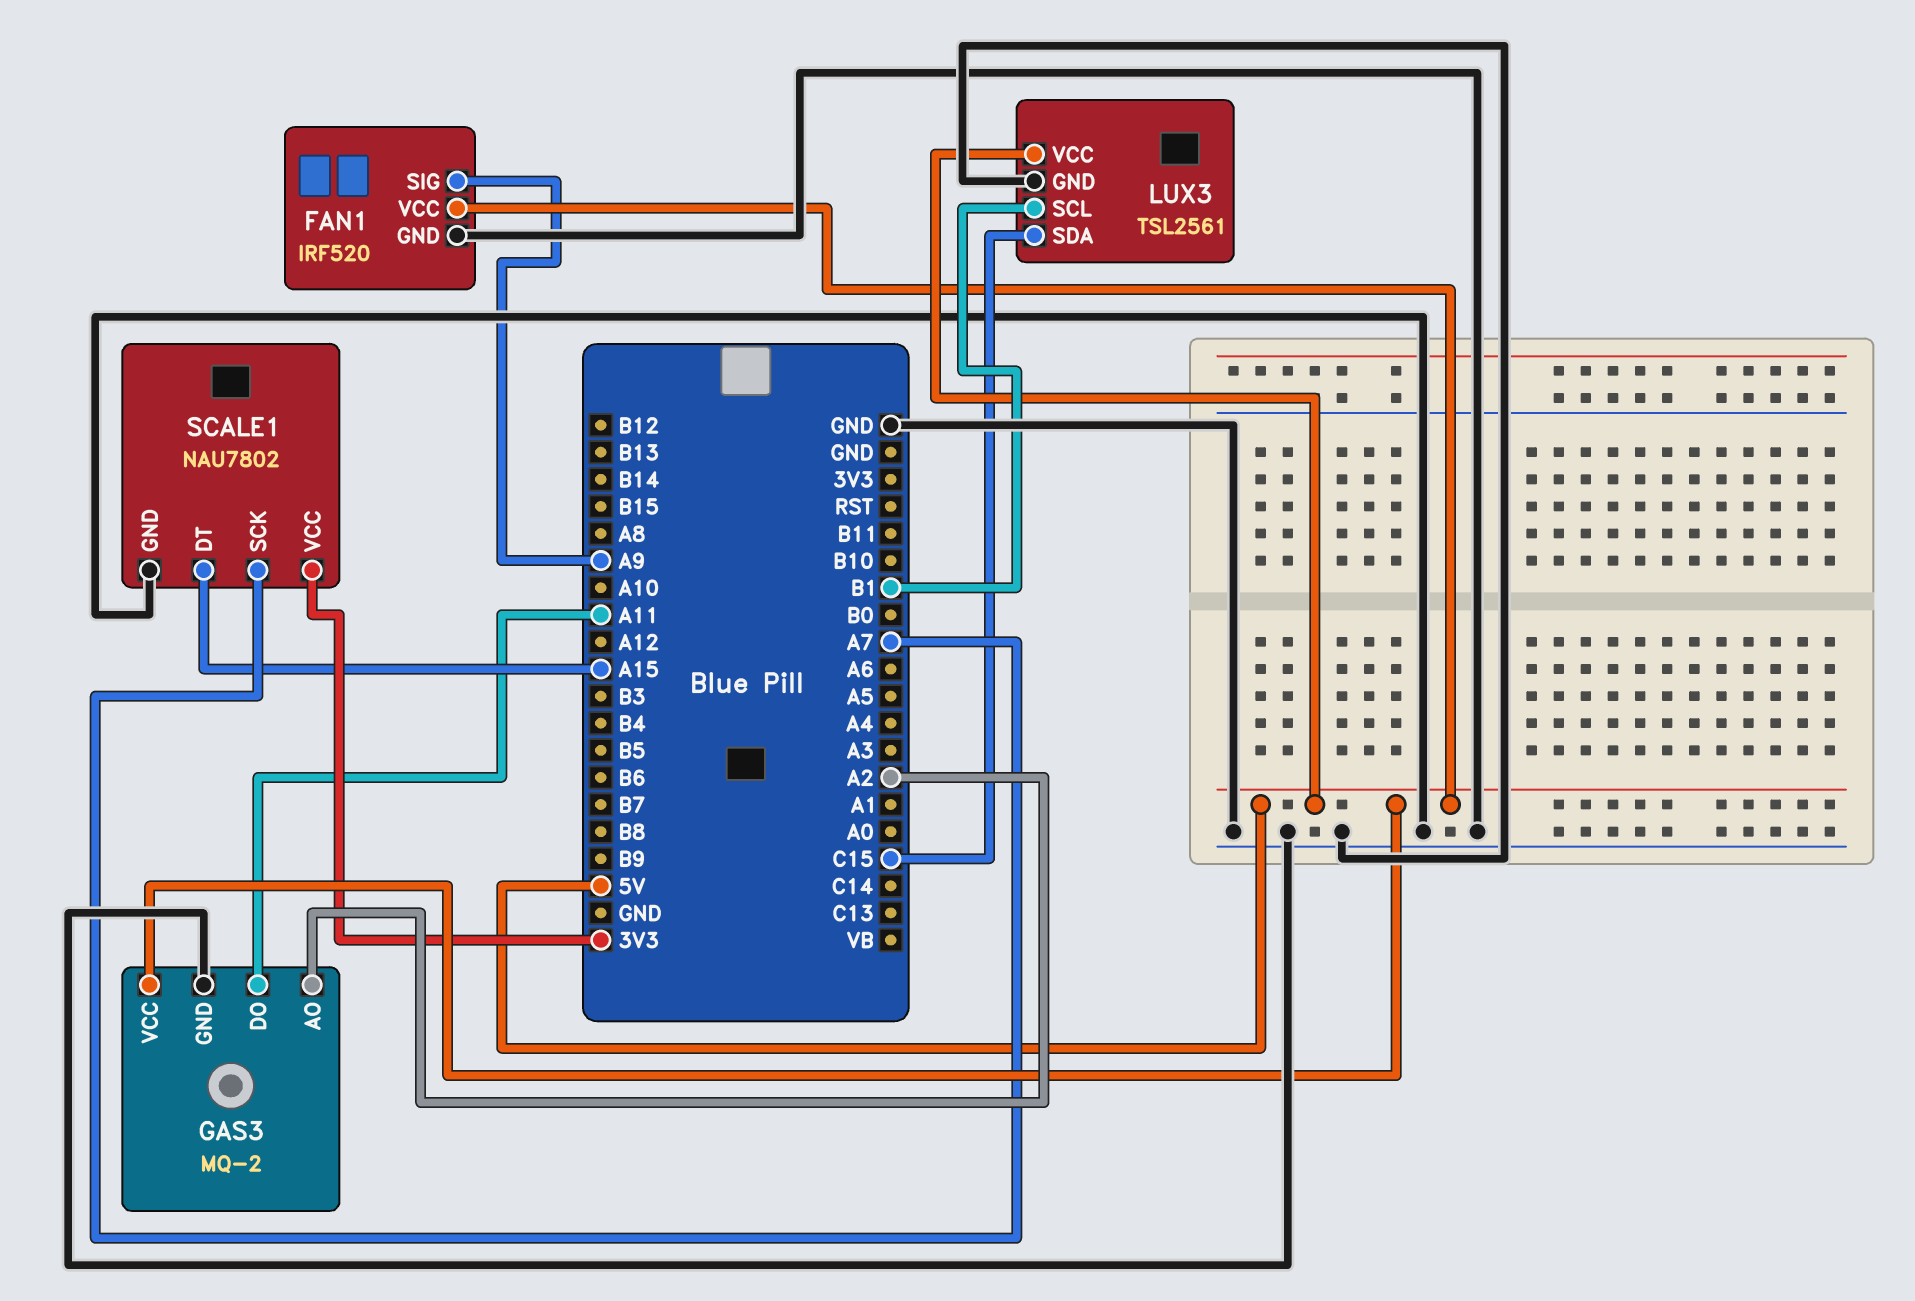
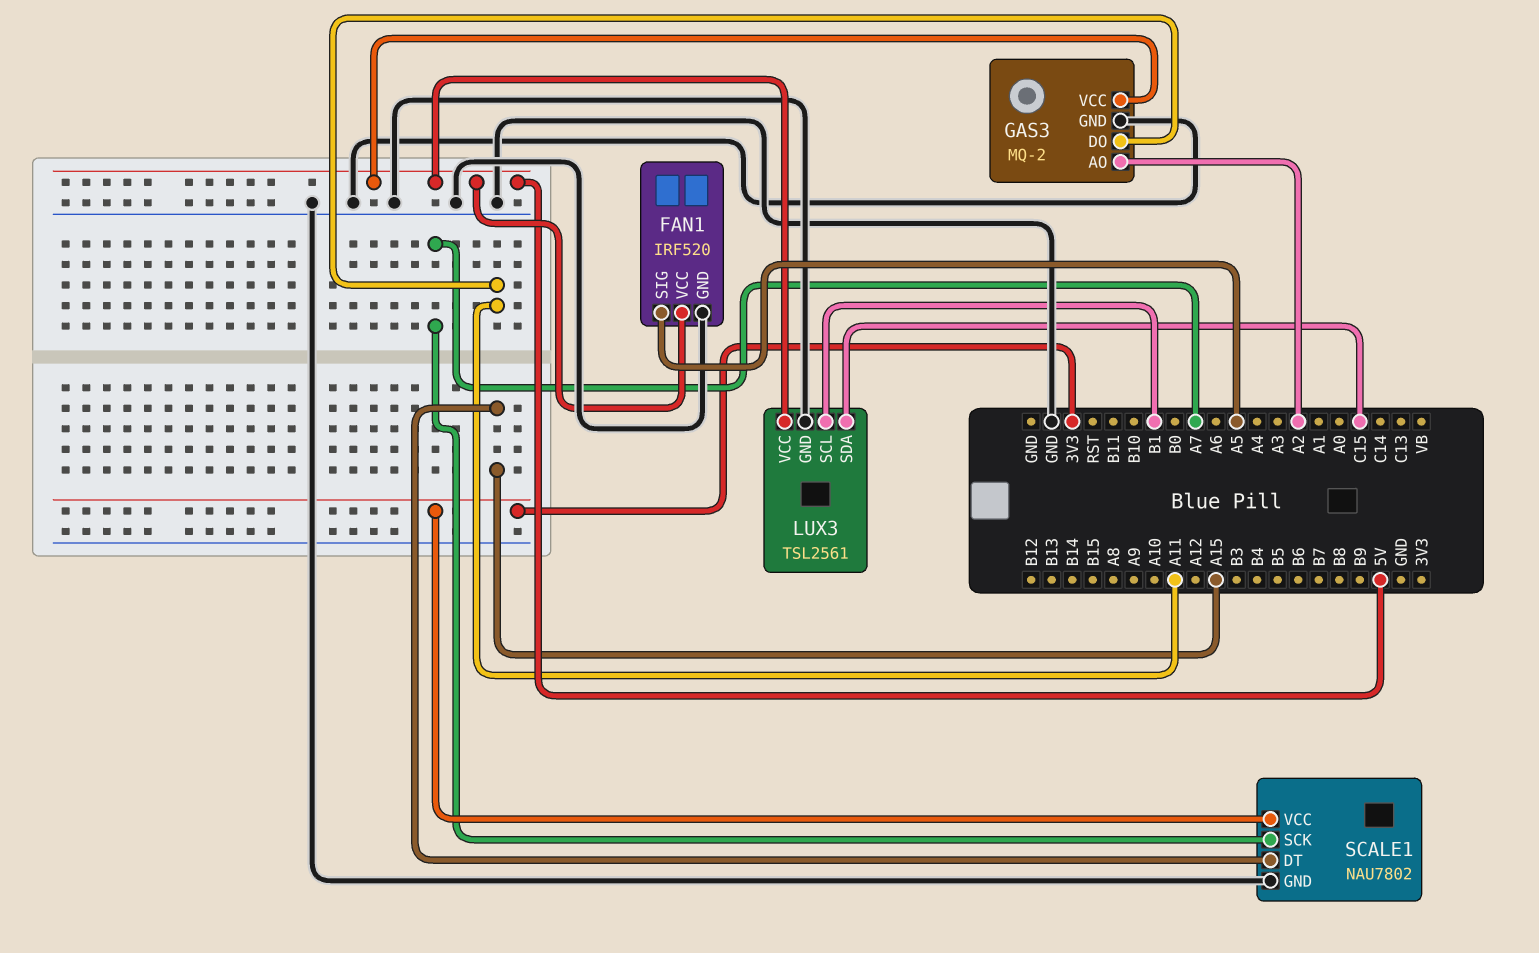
FAN1 pin SIG: A9 -> A5

